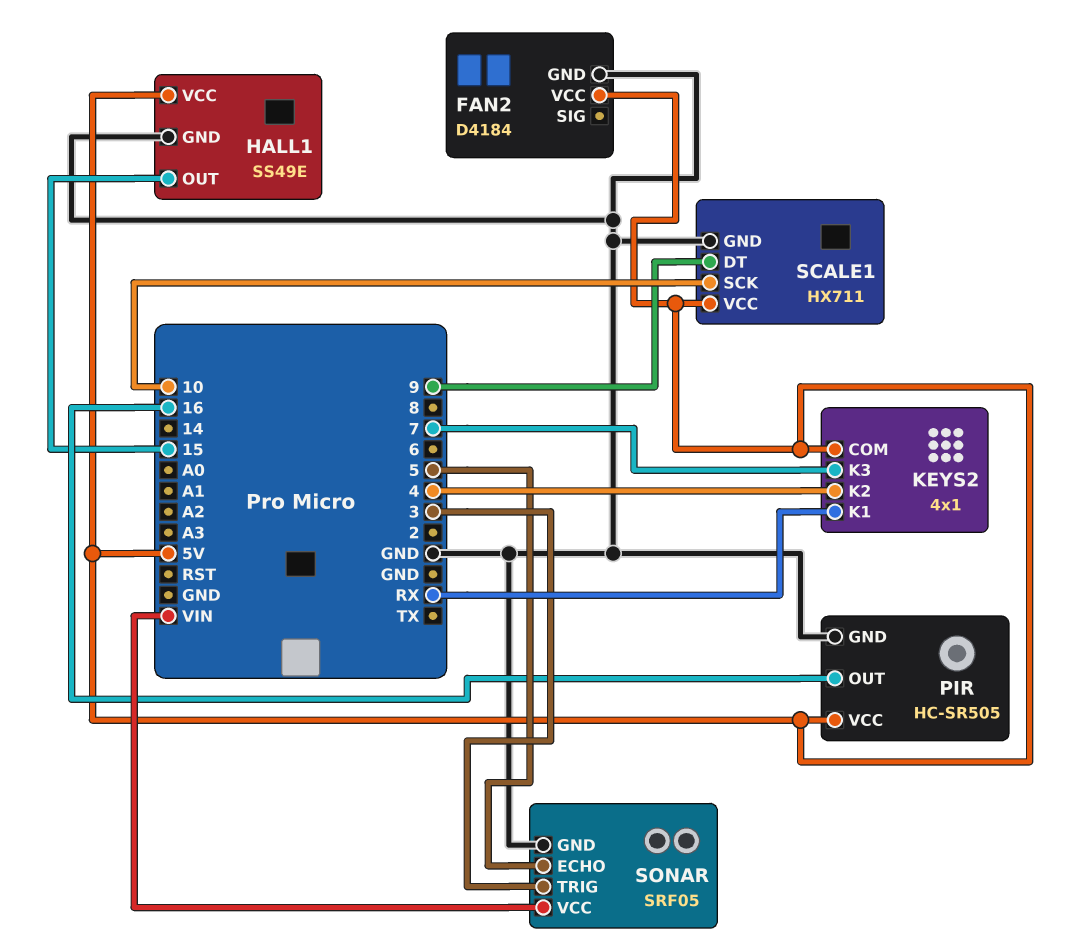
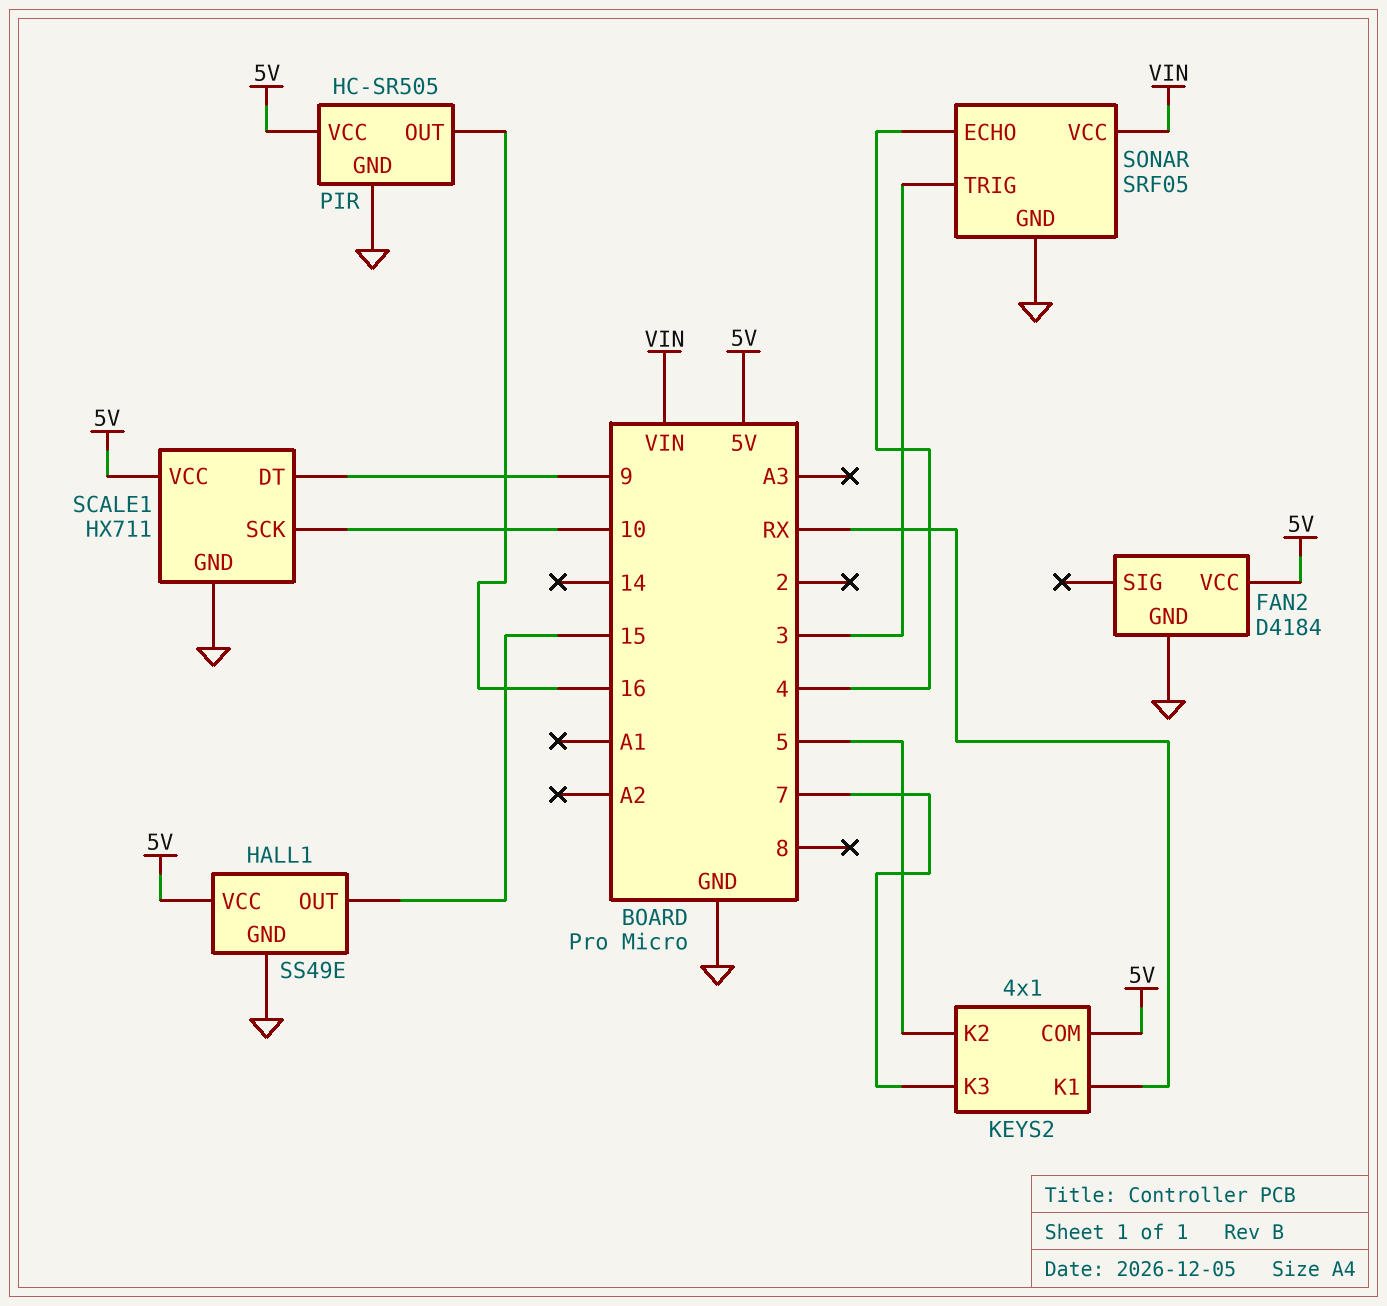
KEYS2 pin K2: 4 -> 5
SONAR pin ECHO: 5 -> 4

